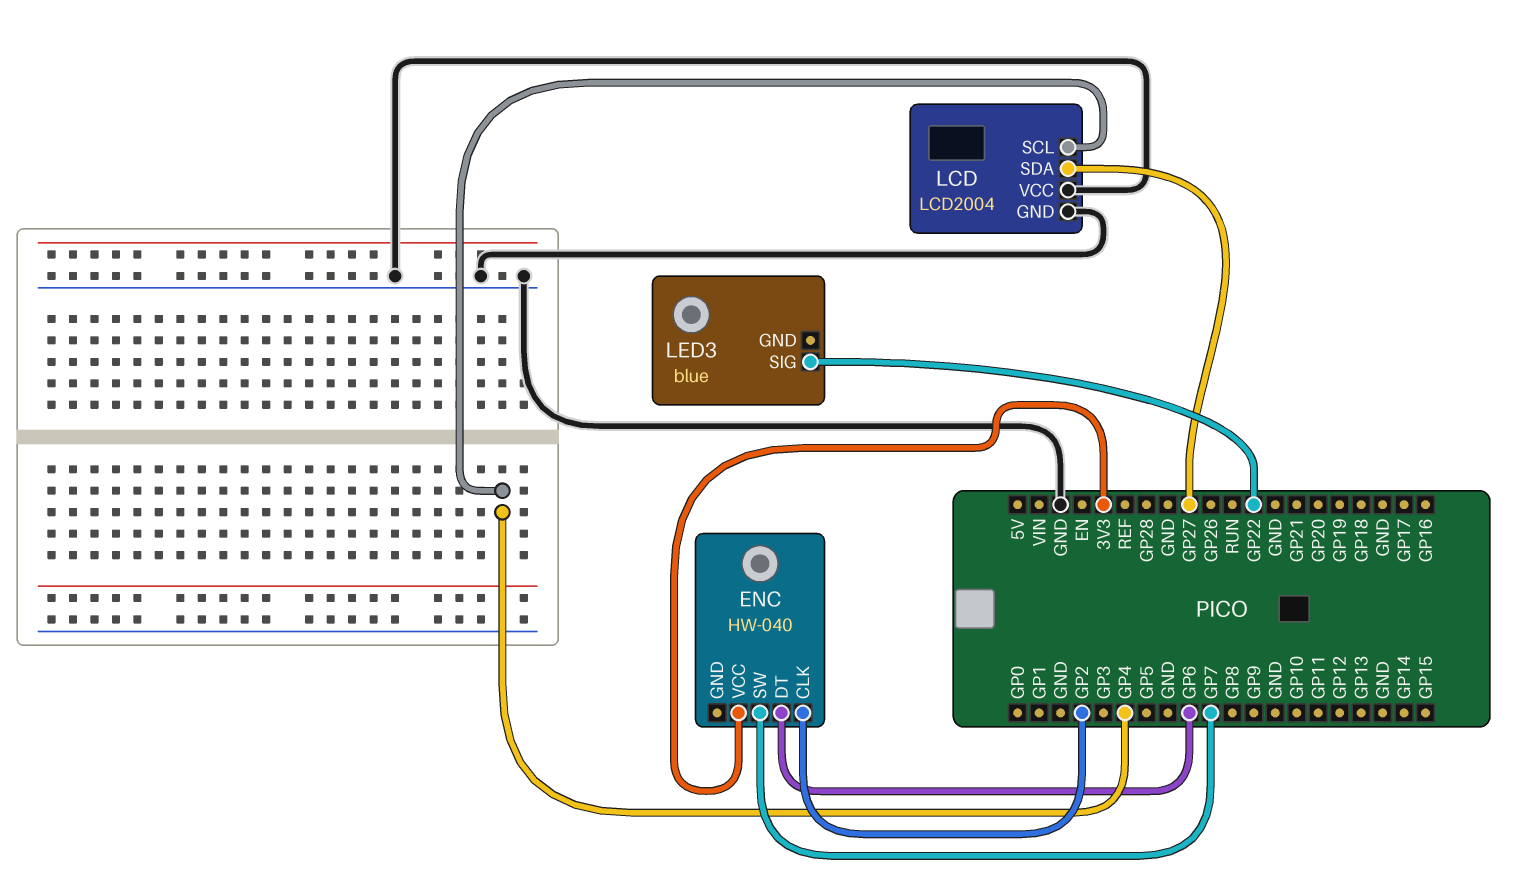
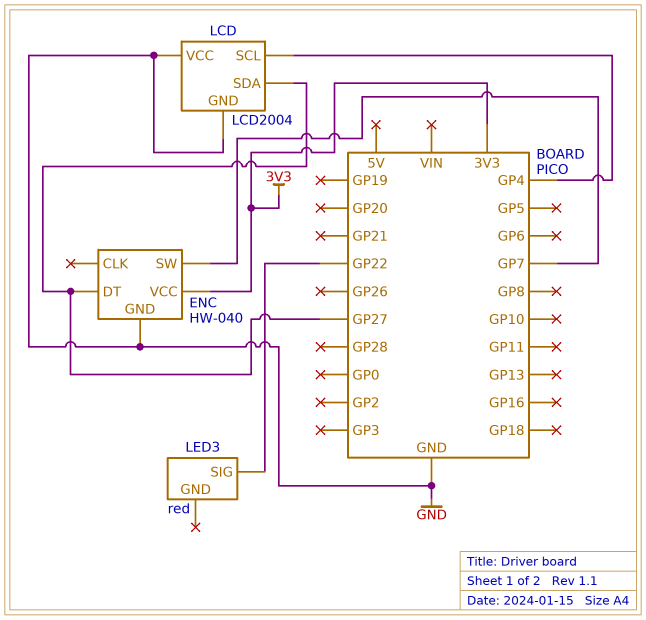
ENC pin CLK: GP2 -> none
ENC pin DT: GP6 -> GP27
ENC pin GND: none -> GND
LED3: blue -> red

